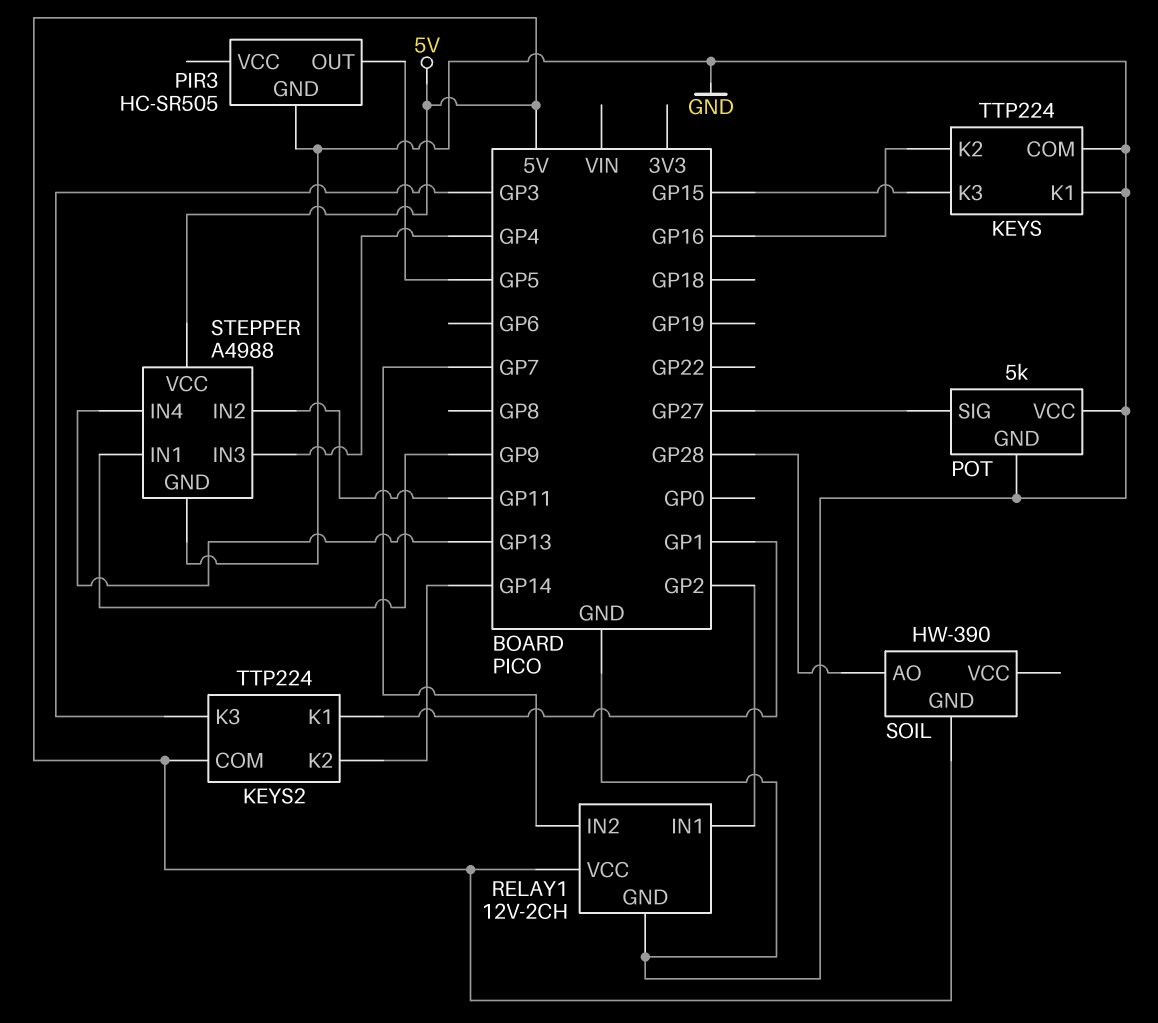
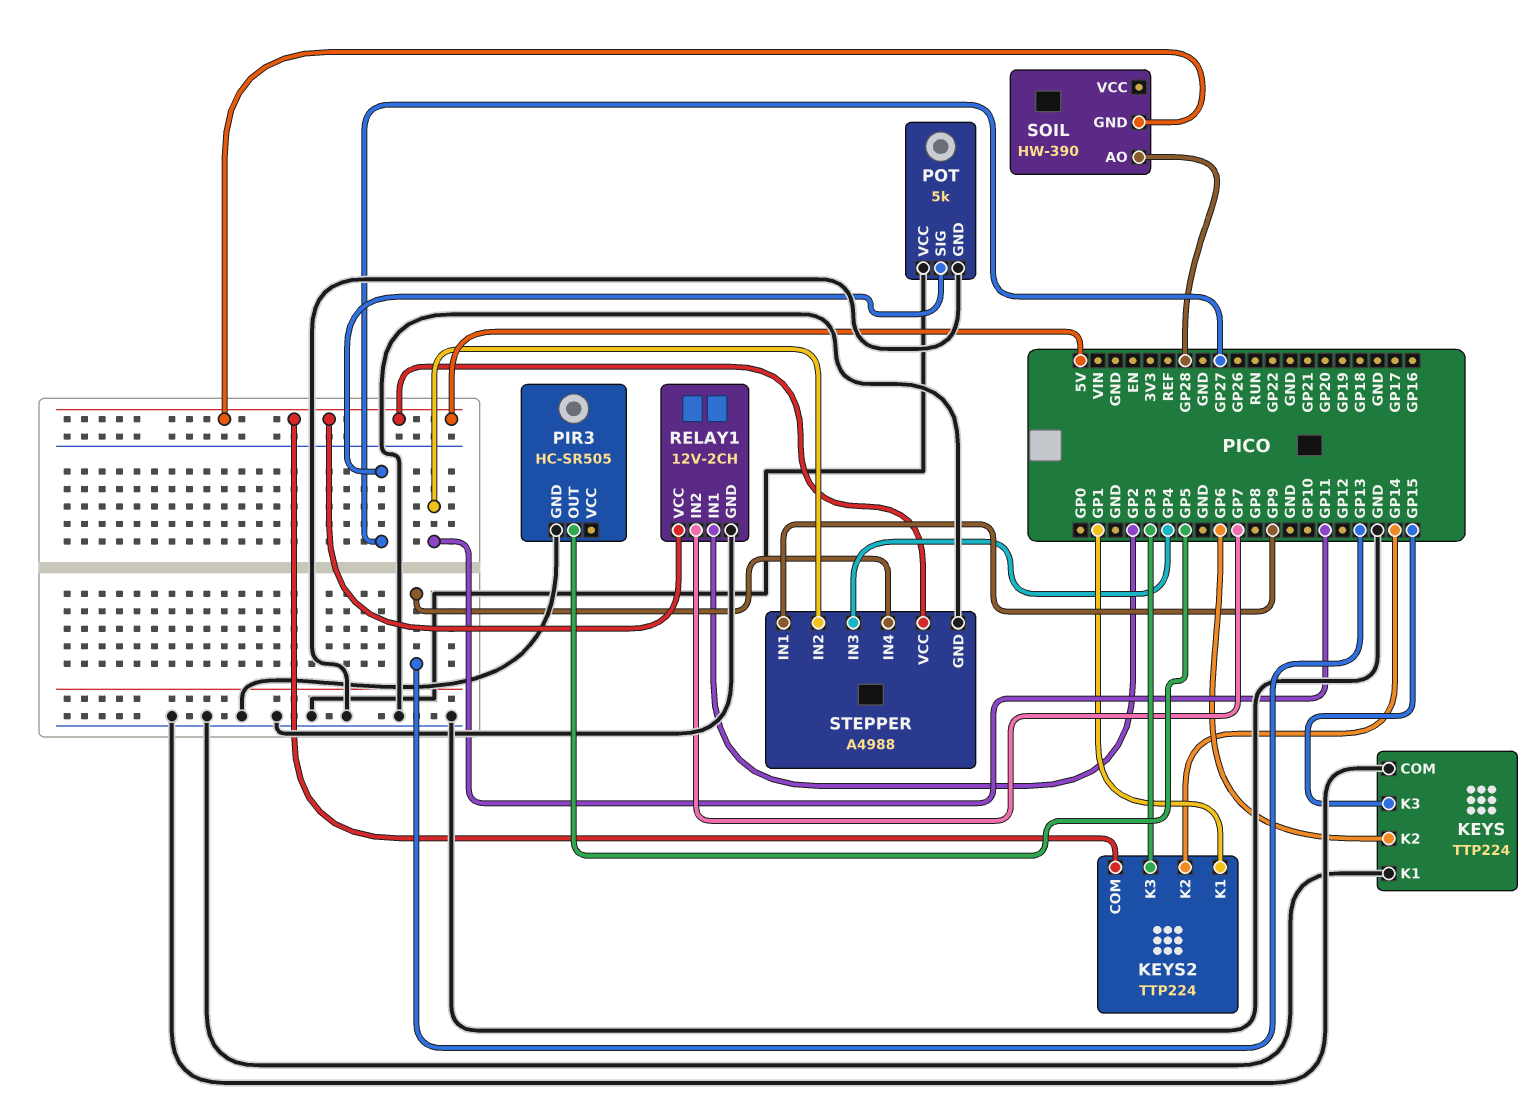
KEYS pin K2: GP16 -> GP6

